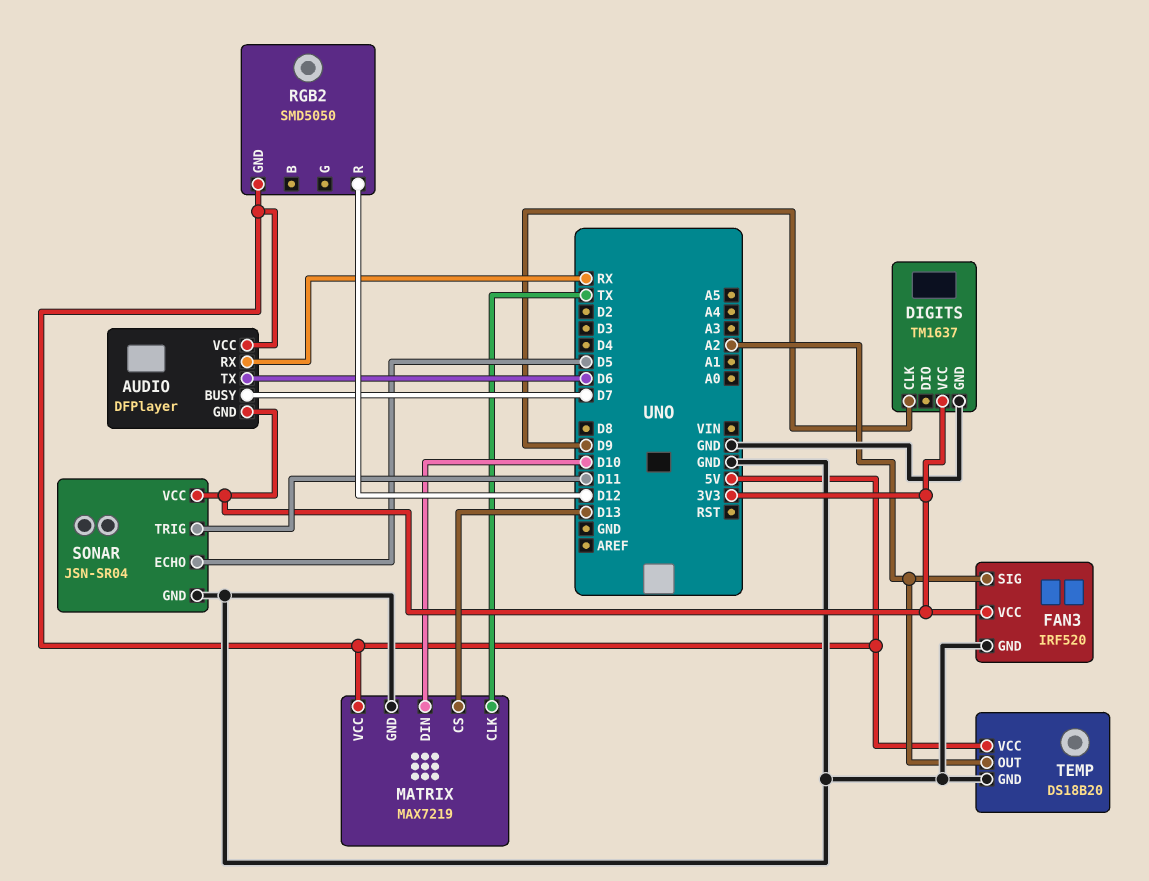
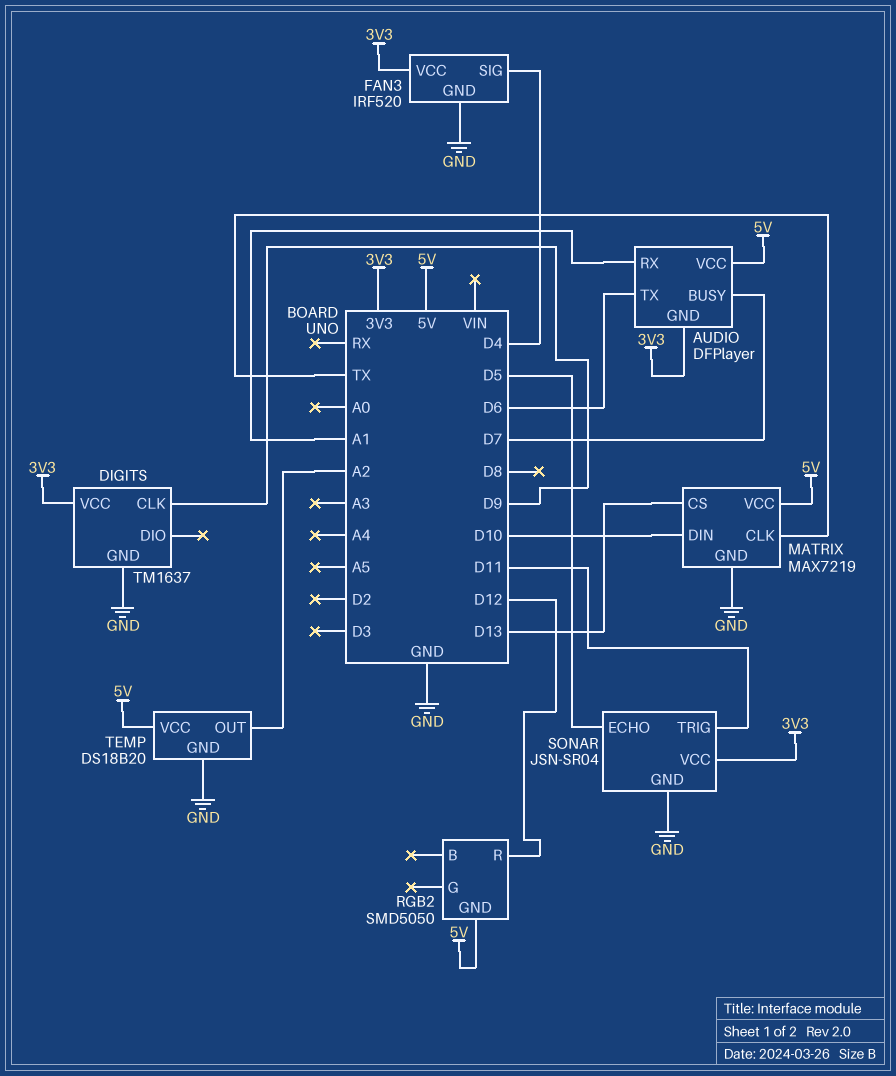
AUDIO pin RX: RX -> A1
FAN3 pin SIG: A2 -> D4

